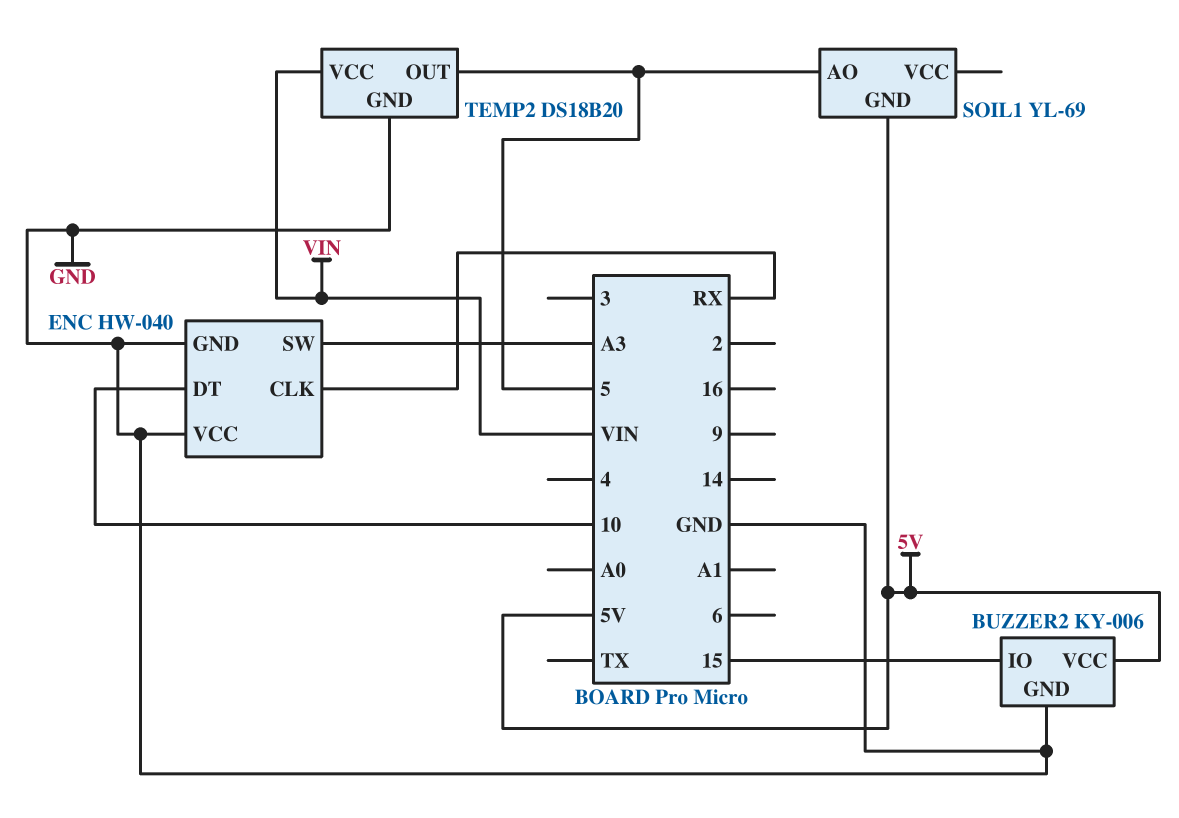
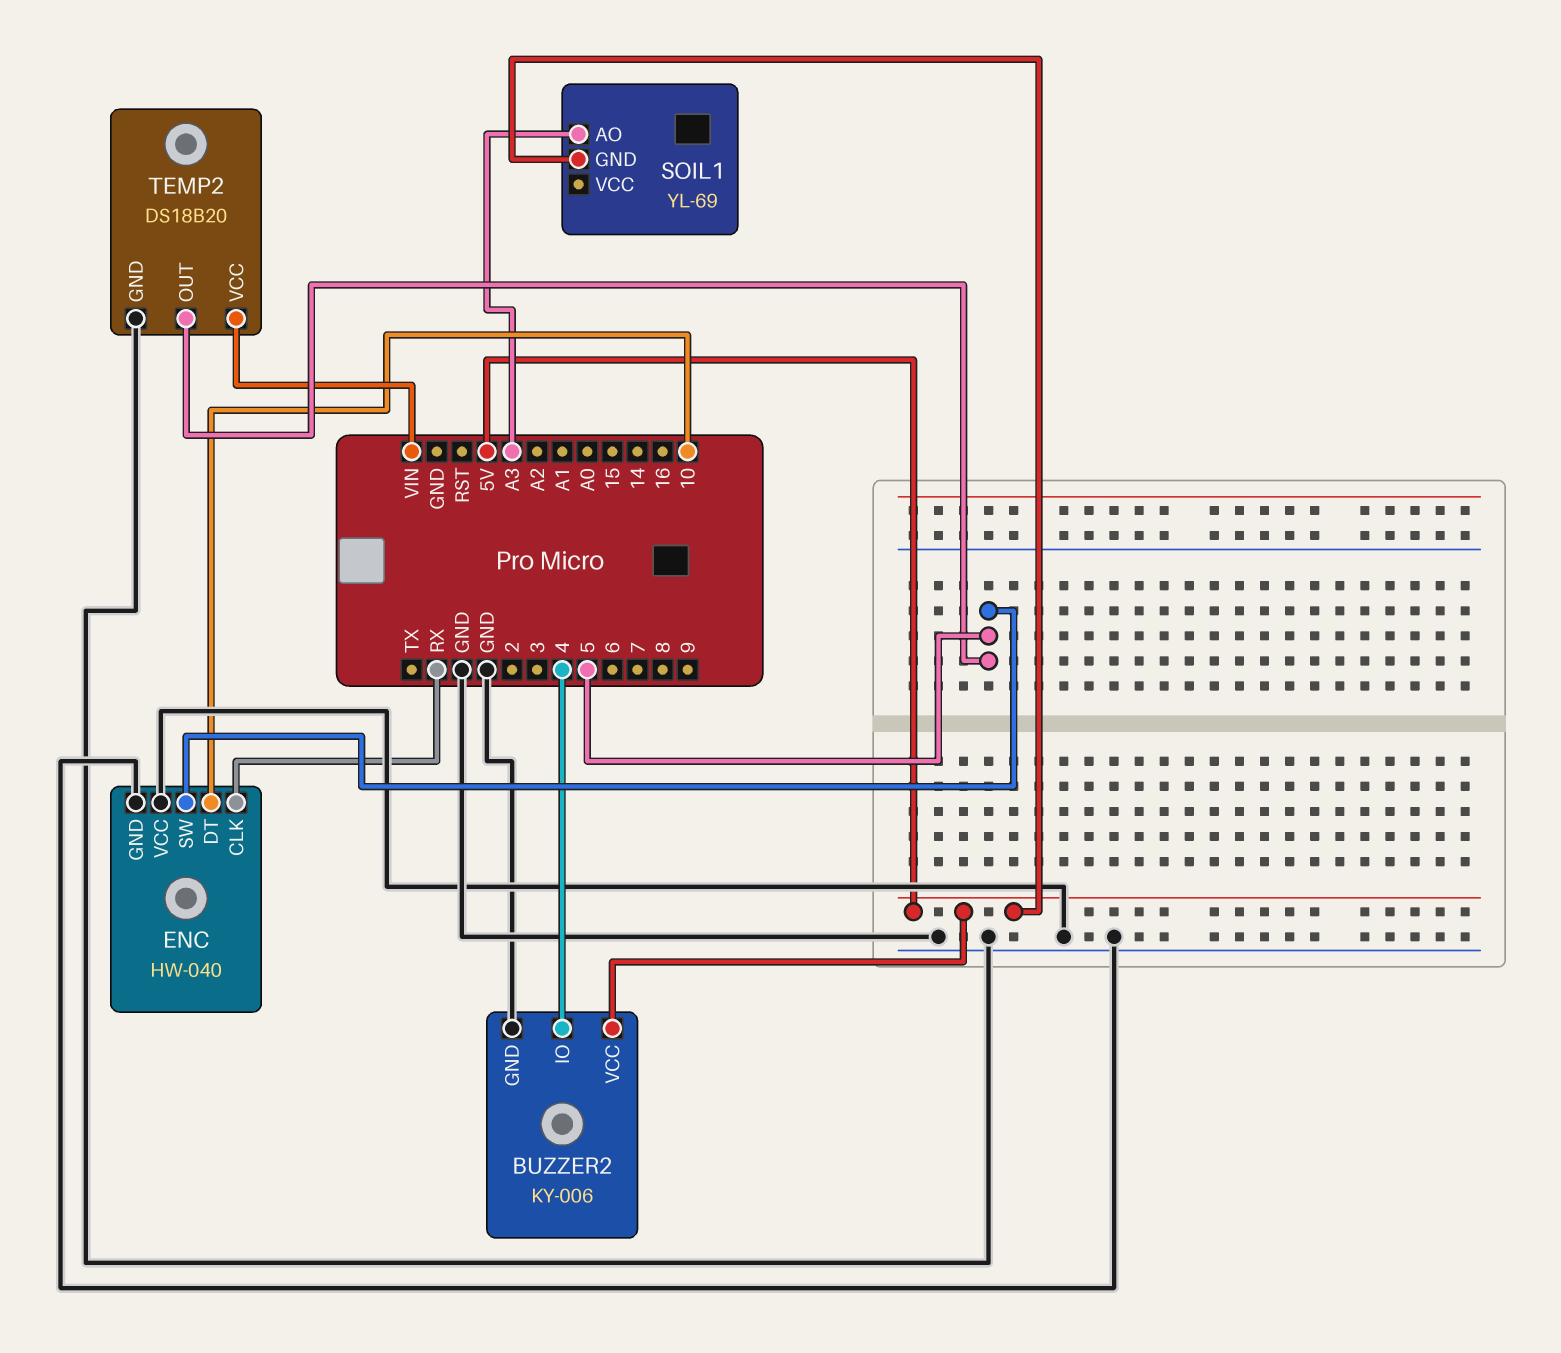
BUZZER2 pin IO: 15 -> 4
ENC pin SW: A3 -> 5
SOIL1 pin AO: 5 -> A3

